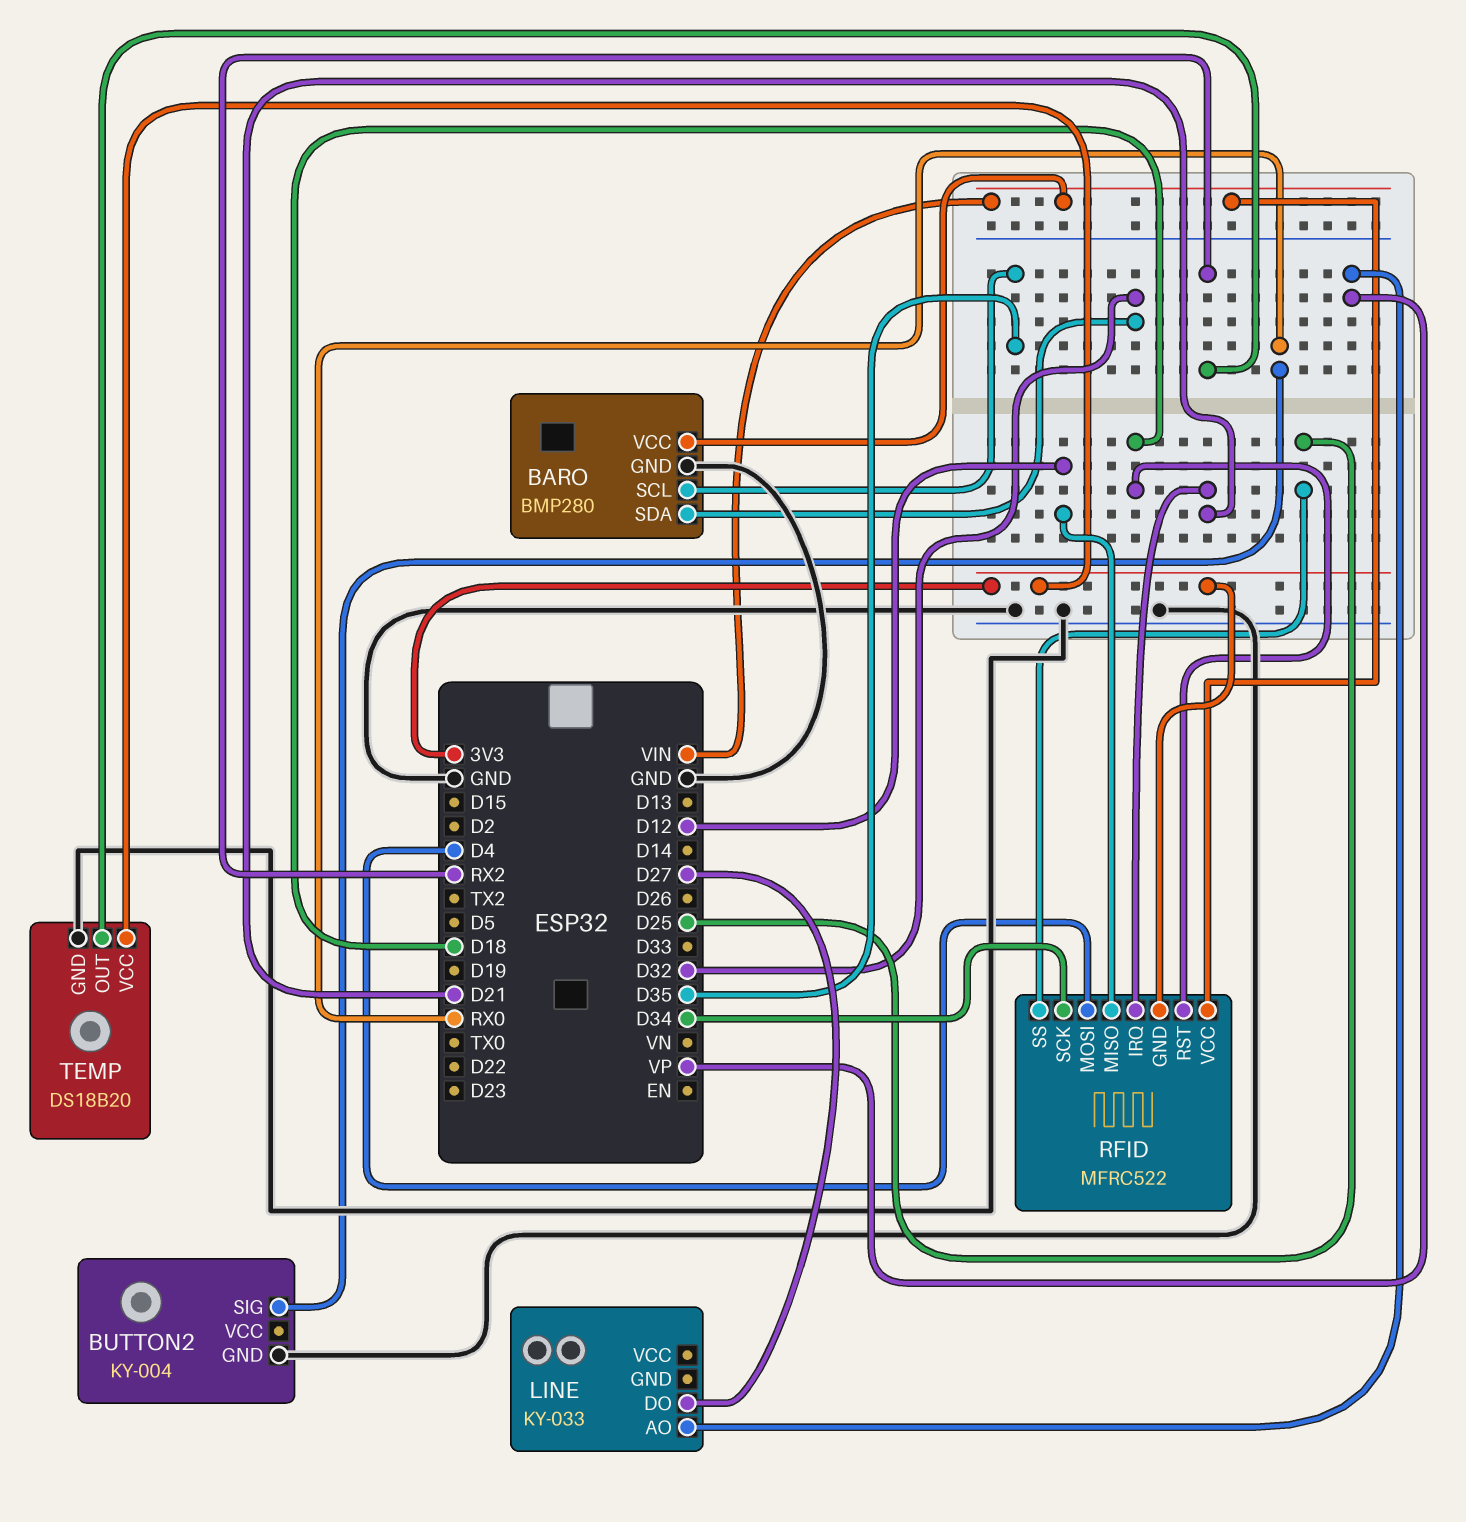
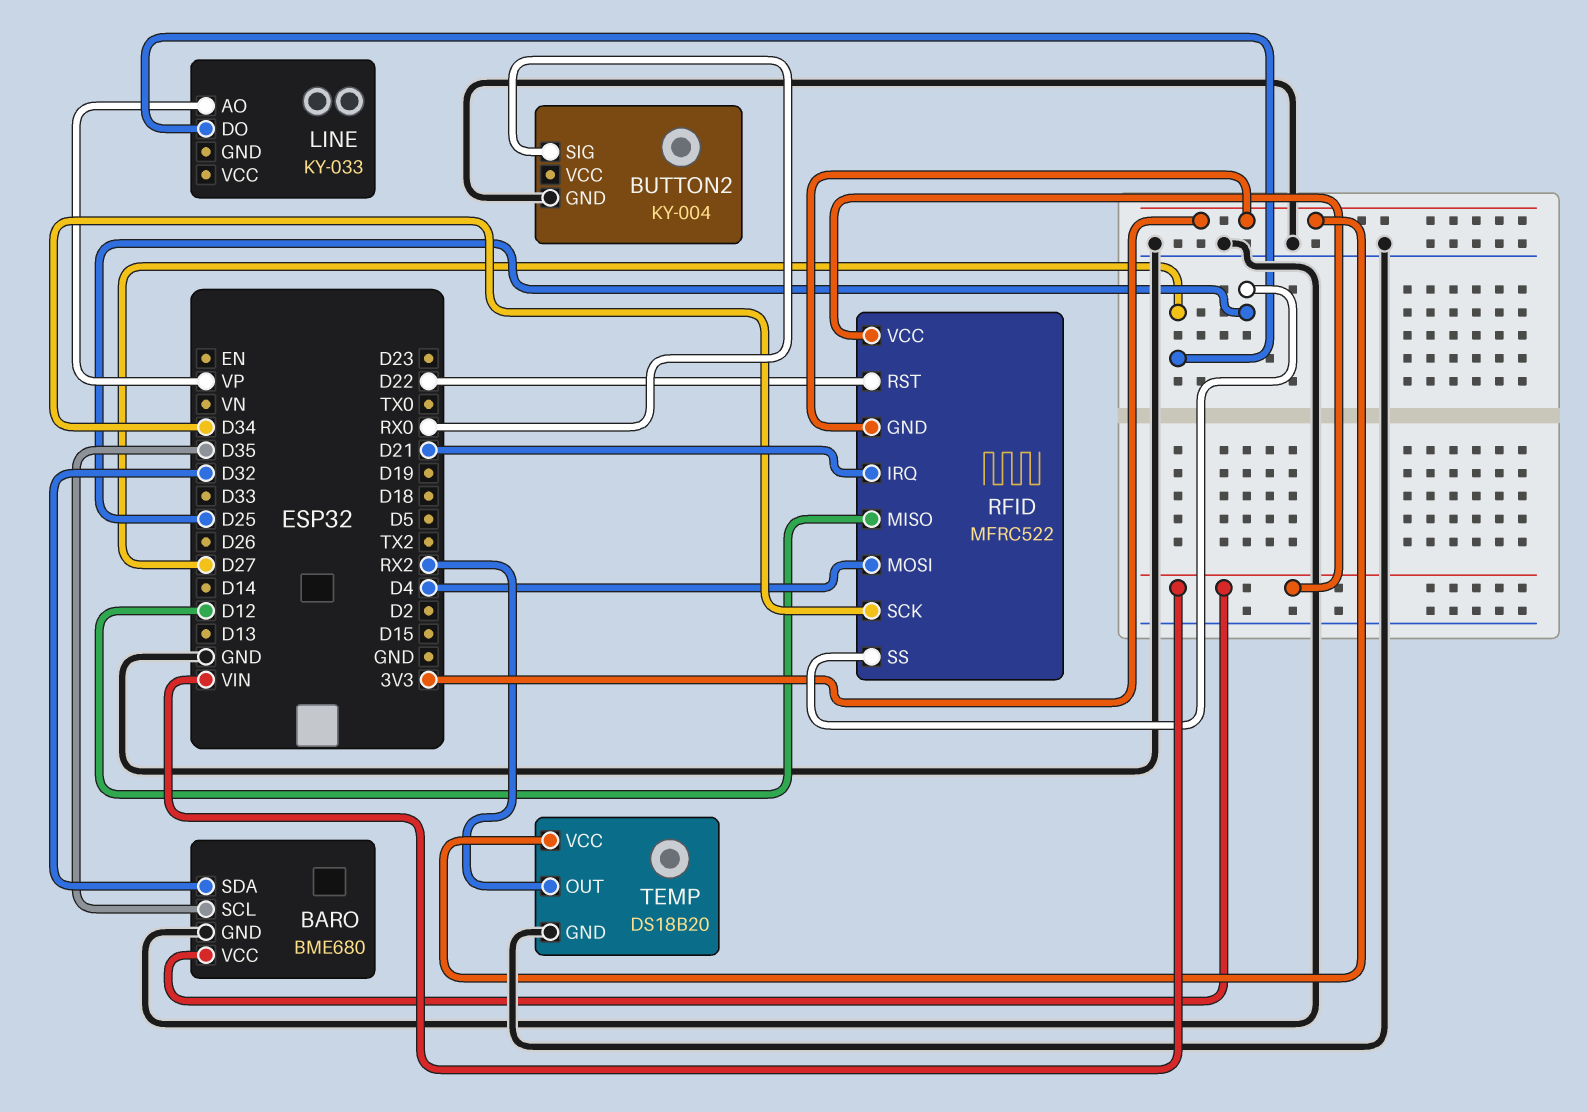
BARO: BMP280 -> BME680
RFID pin RST: D18 -> D22

